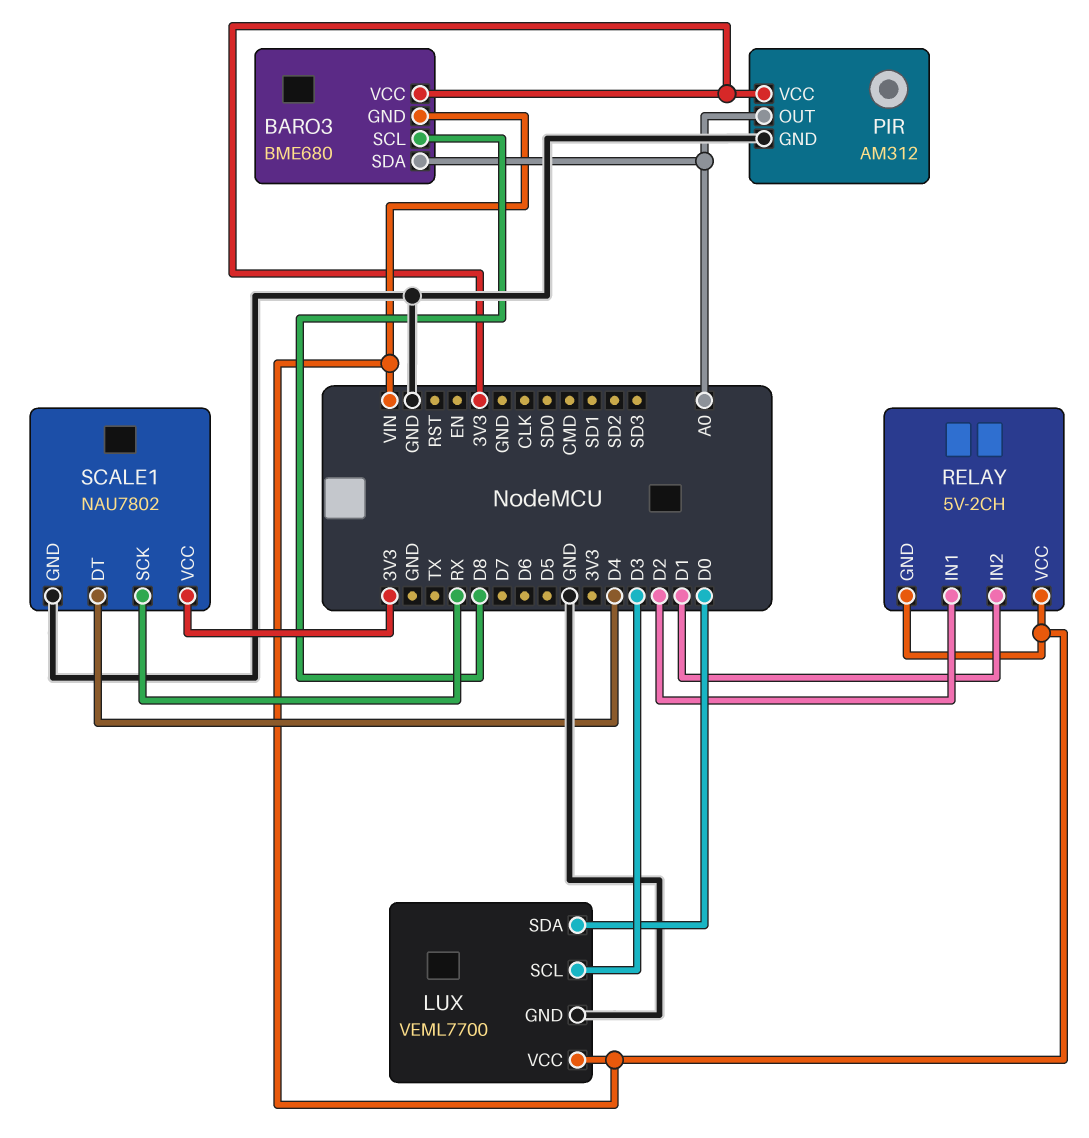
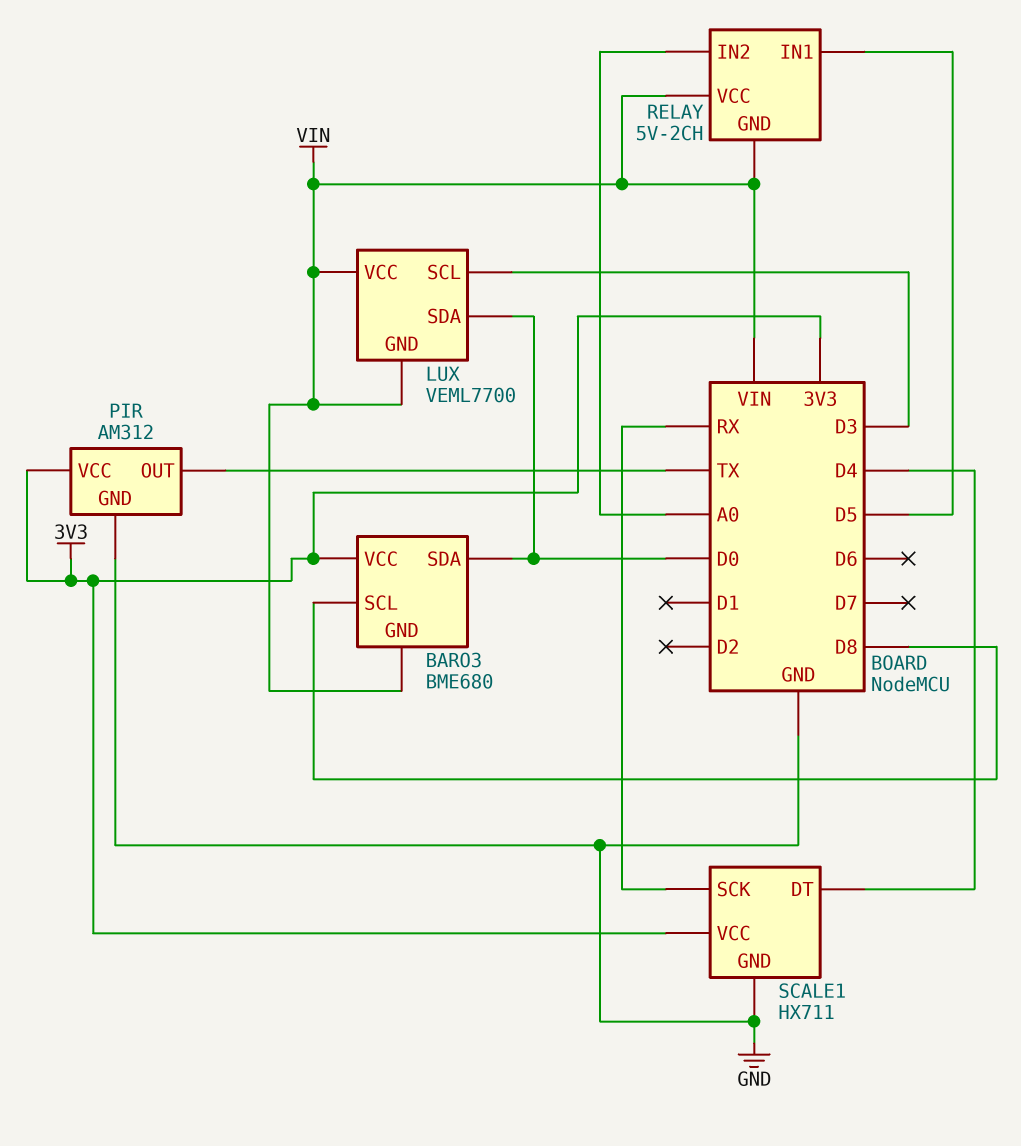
BARO3 pin SDA: A0 -> D0
LUX pin GND: GND -> VIN
PIR pin OUT: A0 -> TX
RELAY pin IN1: D2 -> D5
RELAY pin IN2: D1 -> A0
SCALE1: NAU7802 -> HX711

